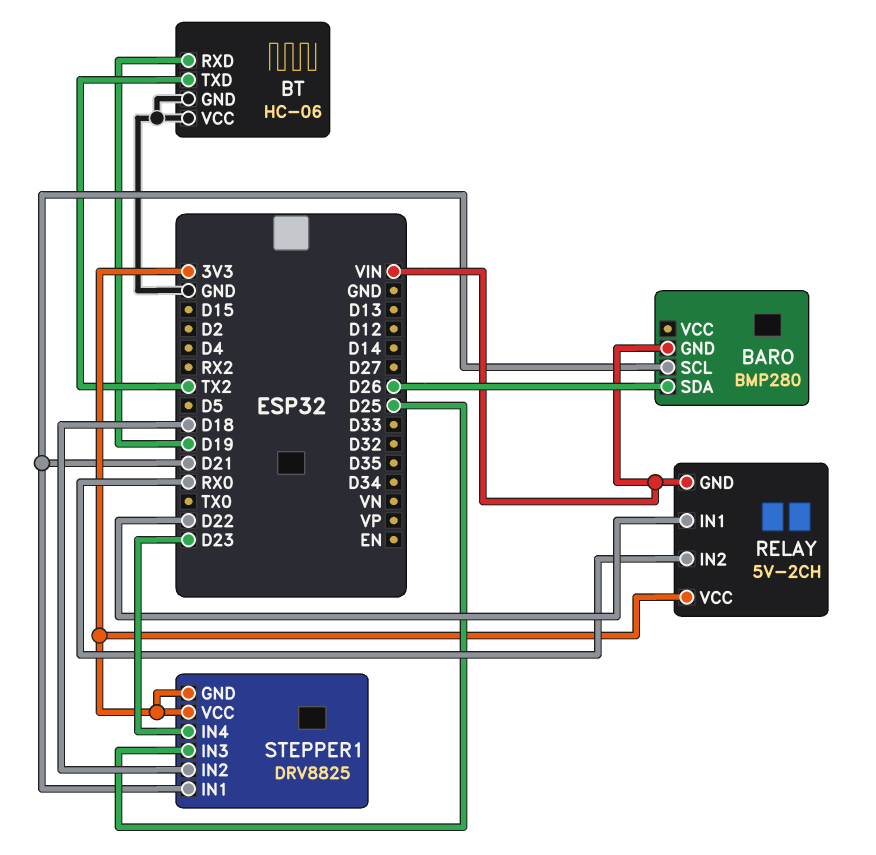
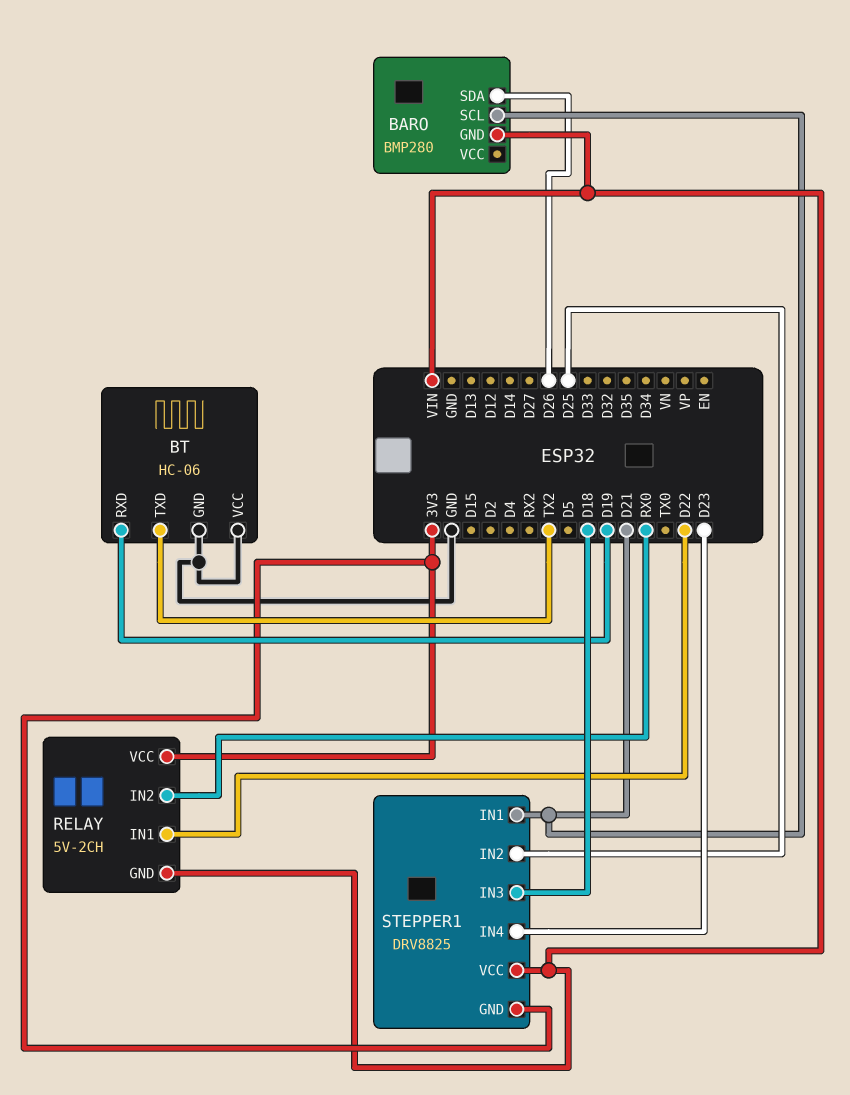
STEPPER1 pin IN2: D18 -> D25
STEPPER1 pin IN3: D25 -> D18
STEPPER1 pin VCC: 3V3 -> VIN

